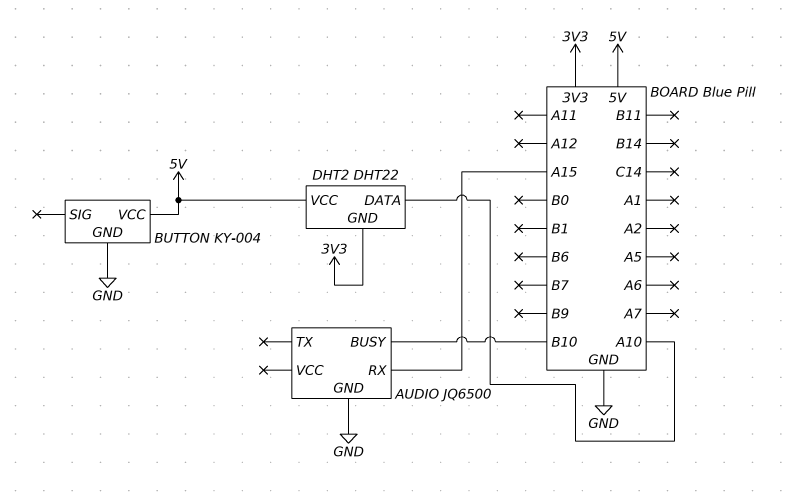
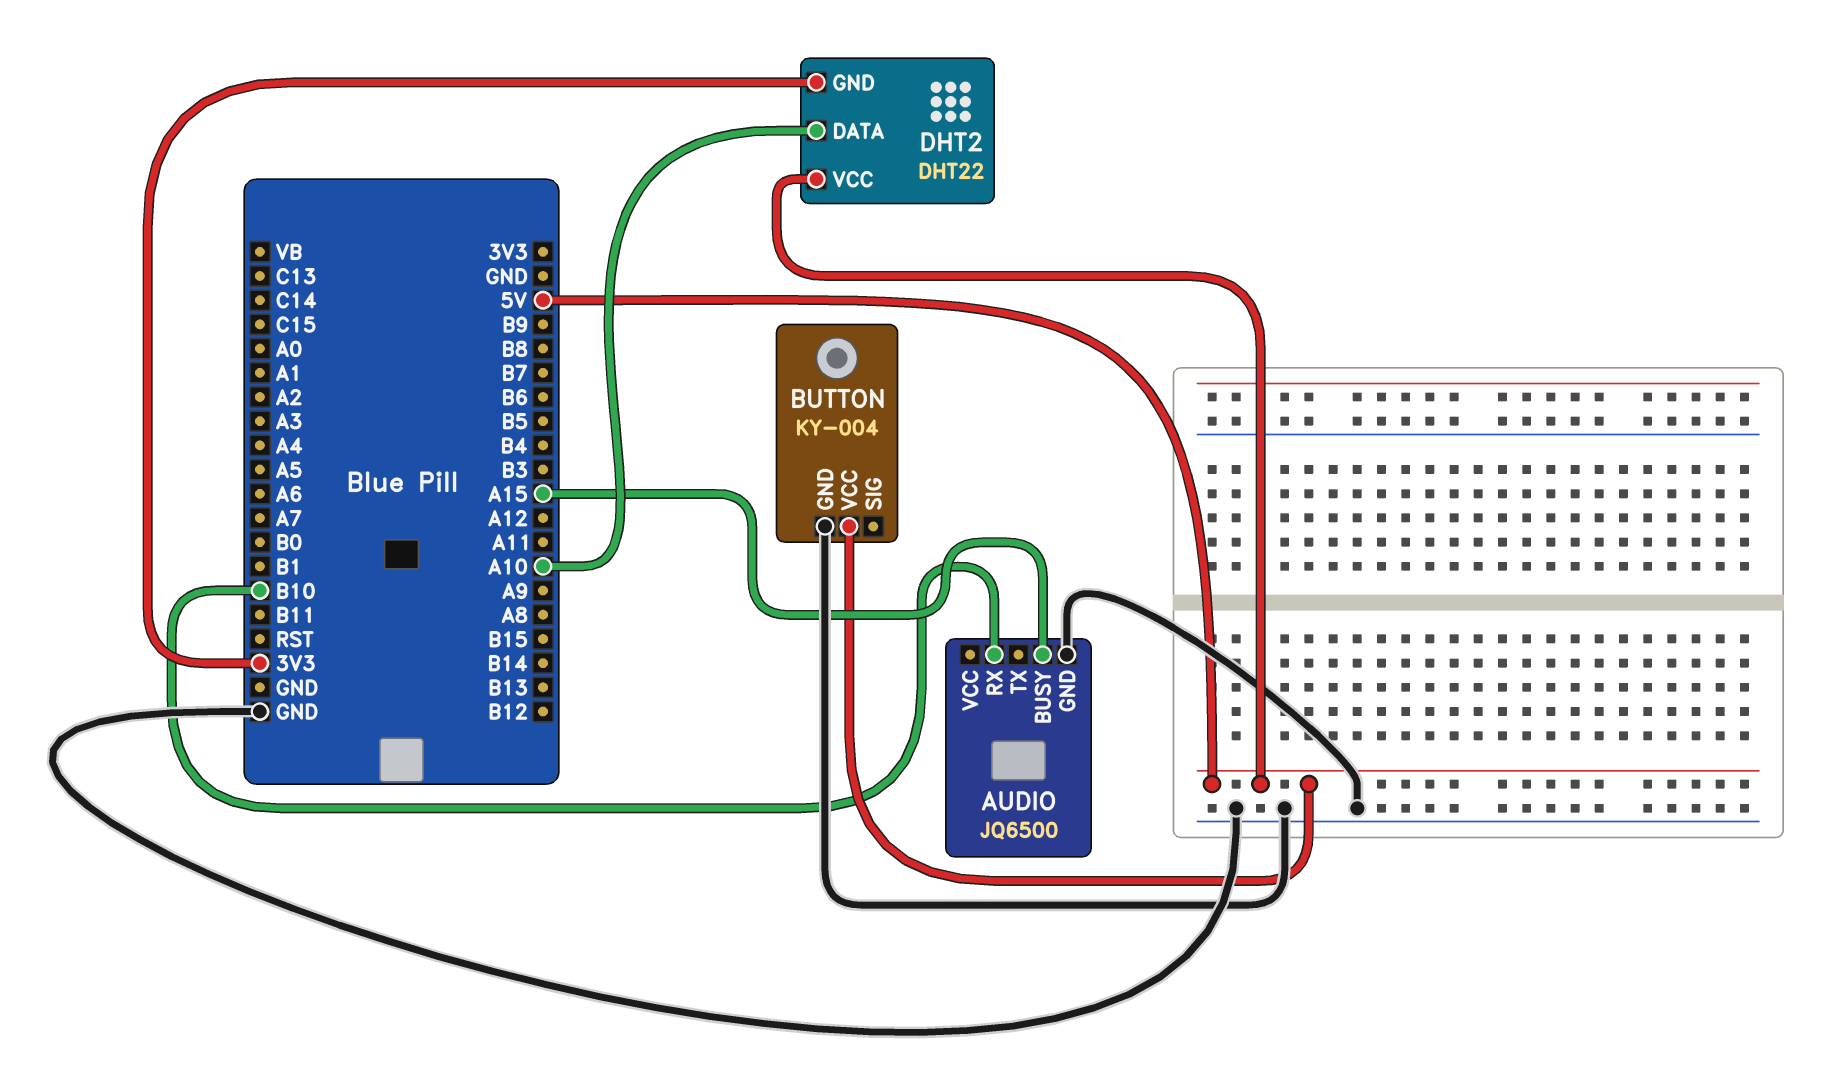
AUDIO pin BUSY: B10 -> A15
AUDIO pin RX: A15 -> B10

